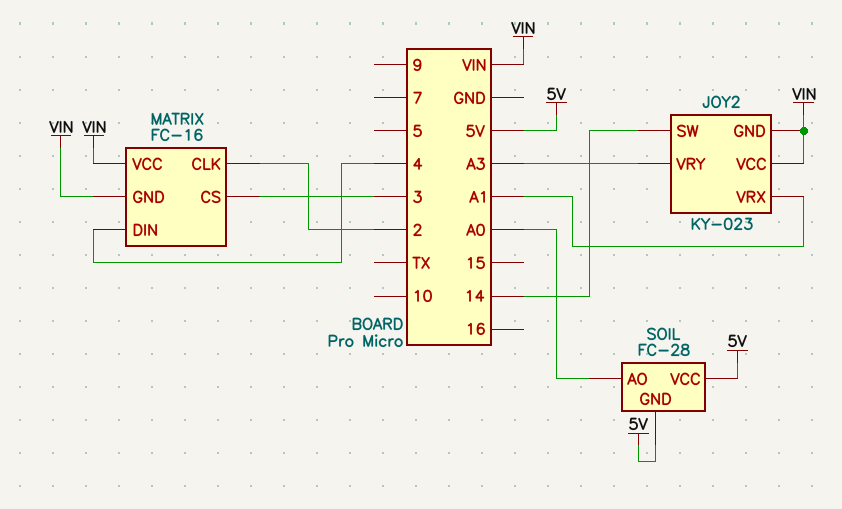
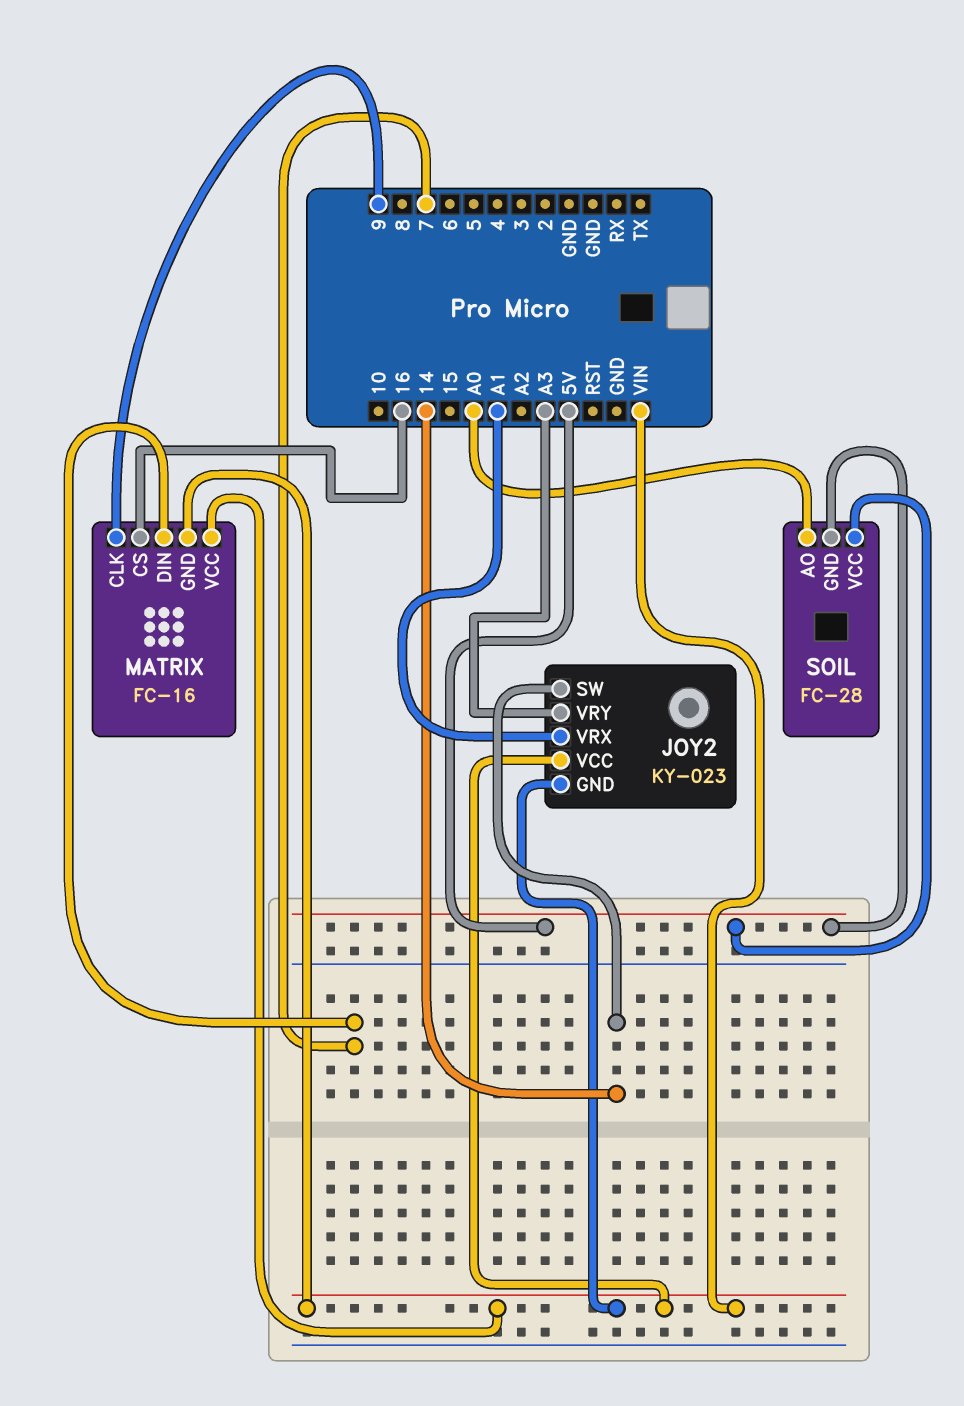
MATRIX pin CLK: 2 -> 9
MATRIX pin CS: 3 -> 16
MATRIX pin DIN: 4 -> 7

